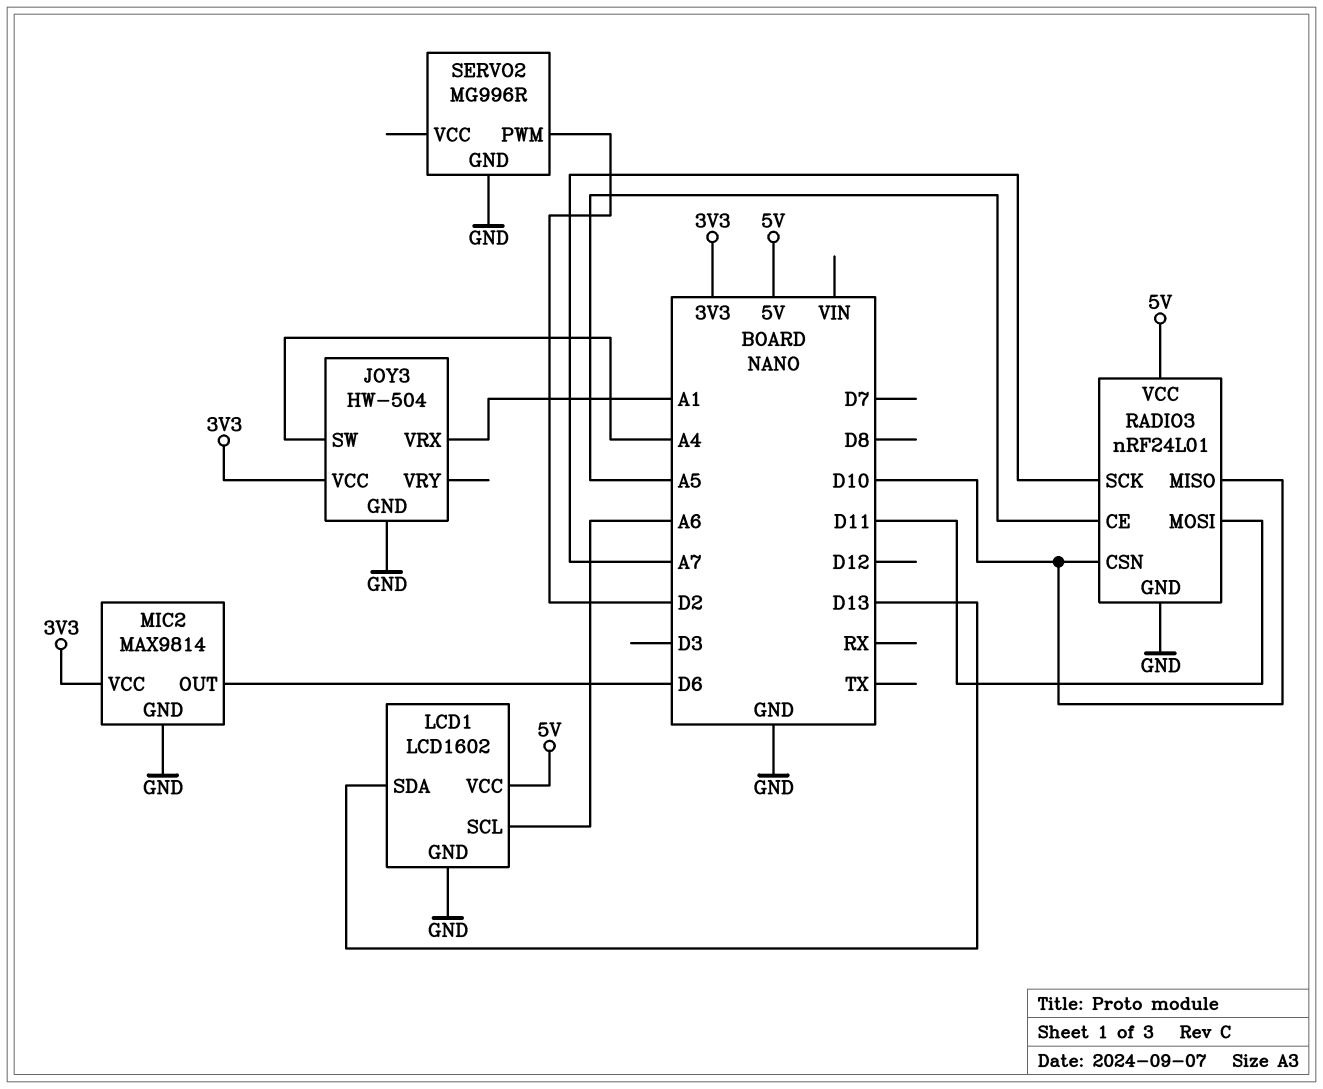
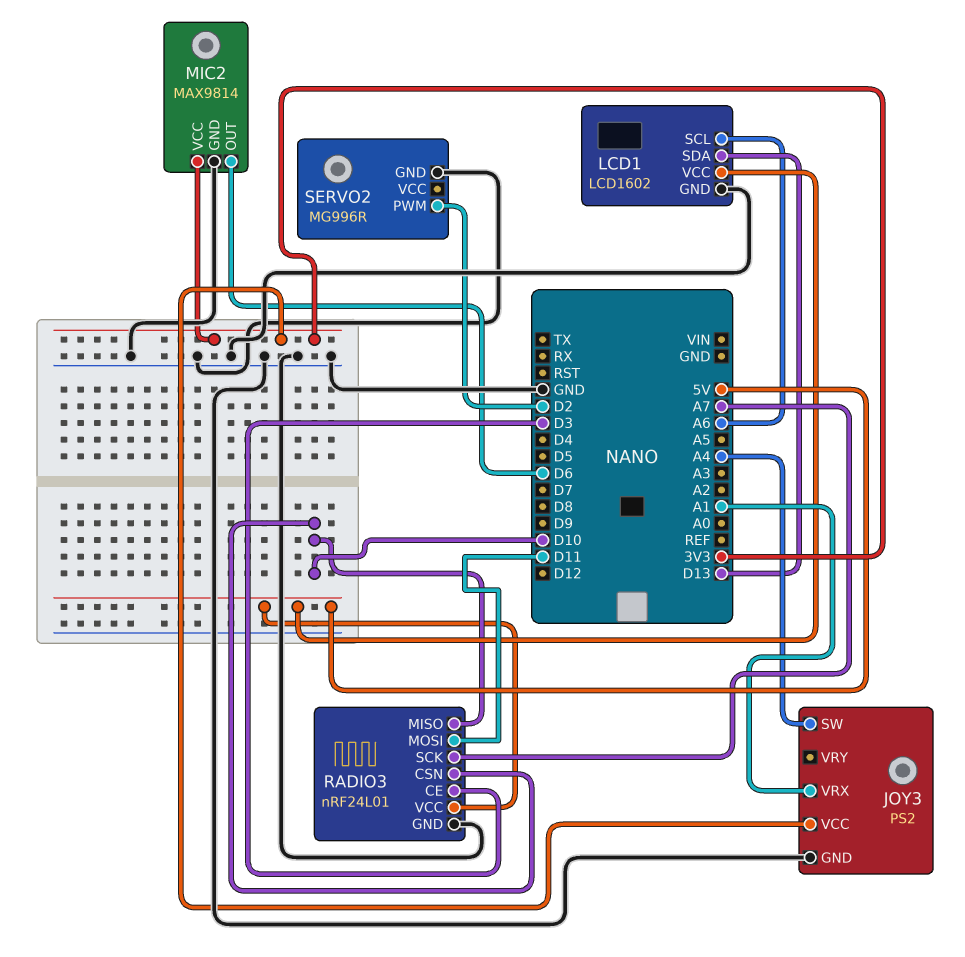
JOY3: HW-504 -> PS2
RADIO3 pin CE: A5 -> D3

